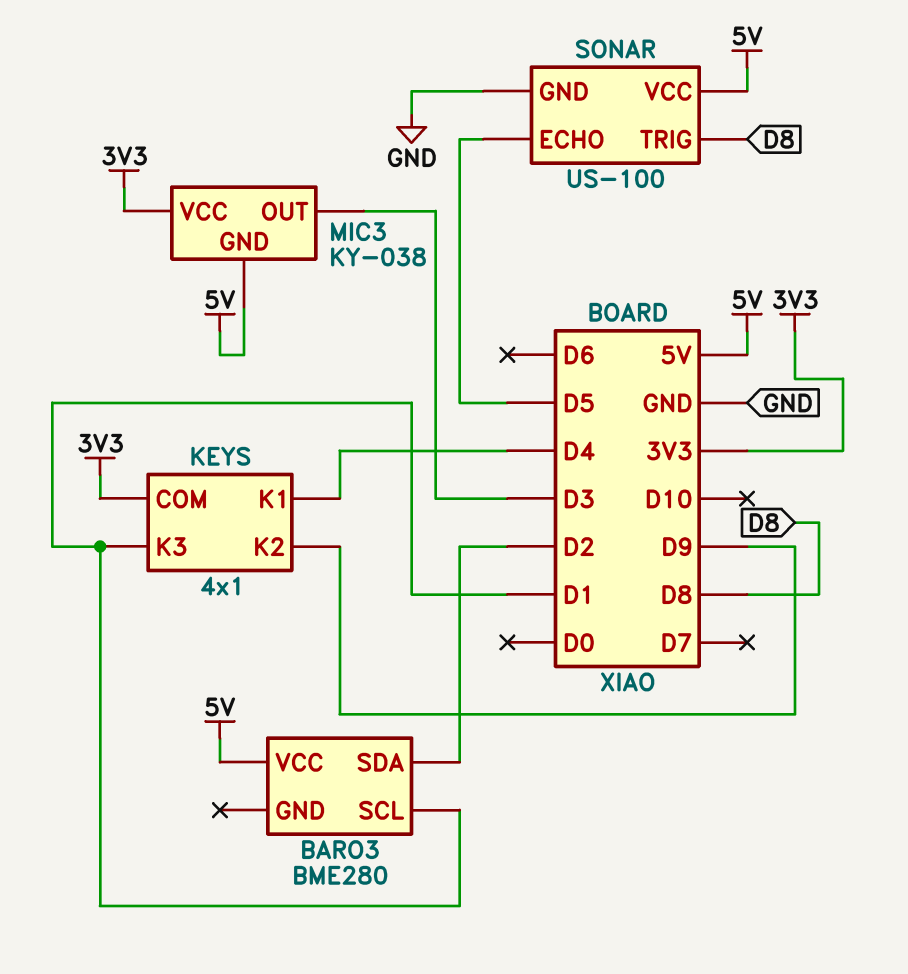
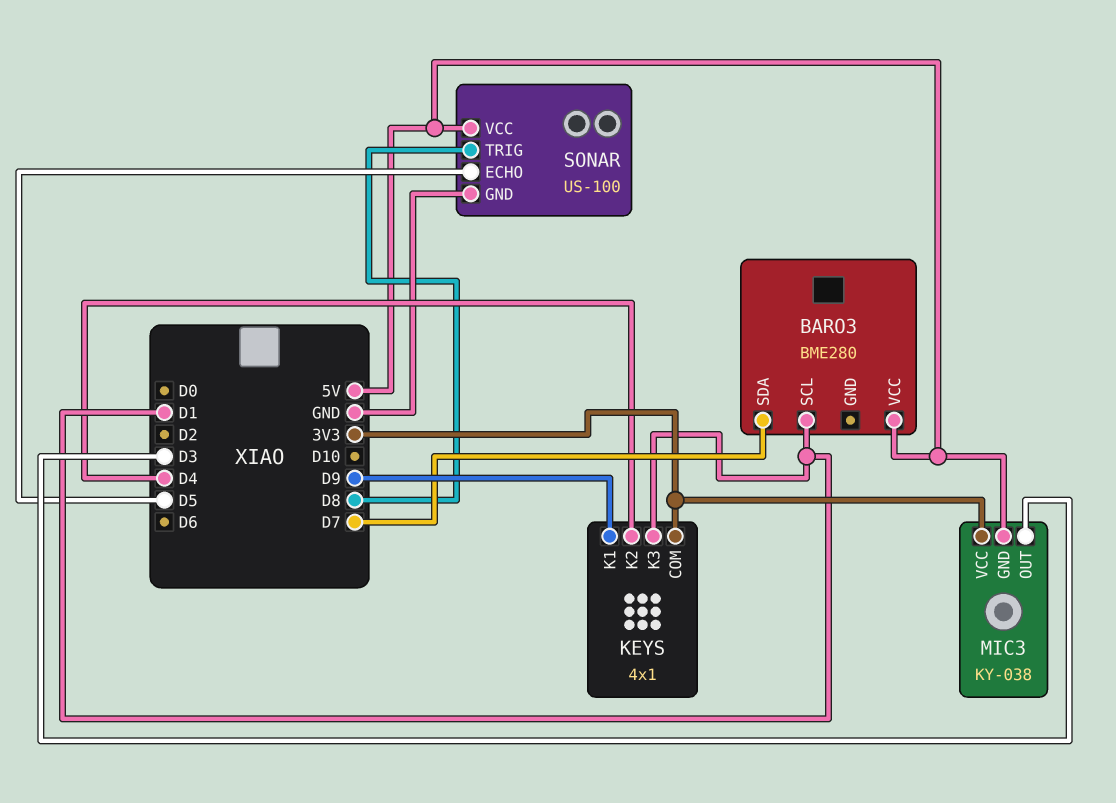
BARO3 pin SDA: D2 -> D7
KEYS pin K1: D4 -> D9
KEYS pin K2: D9 -> D4

